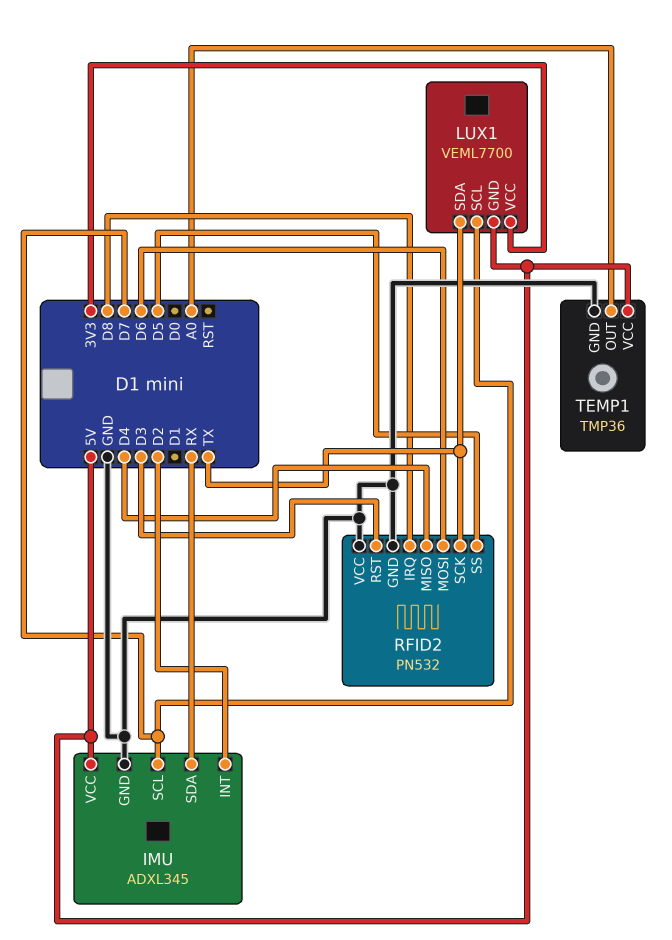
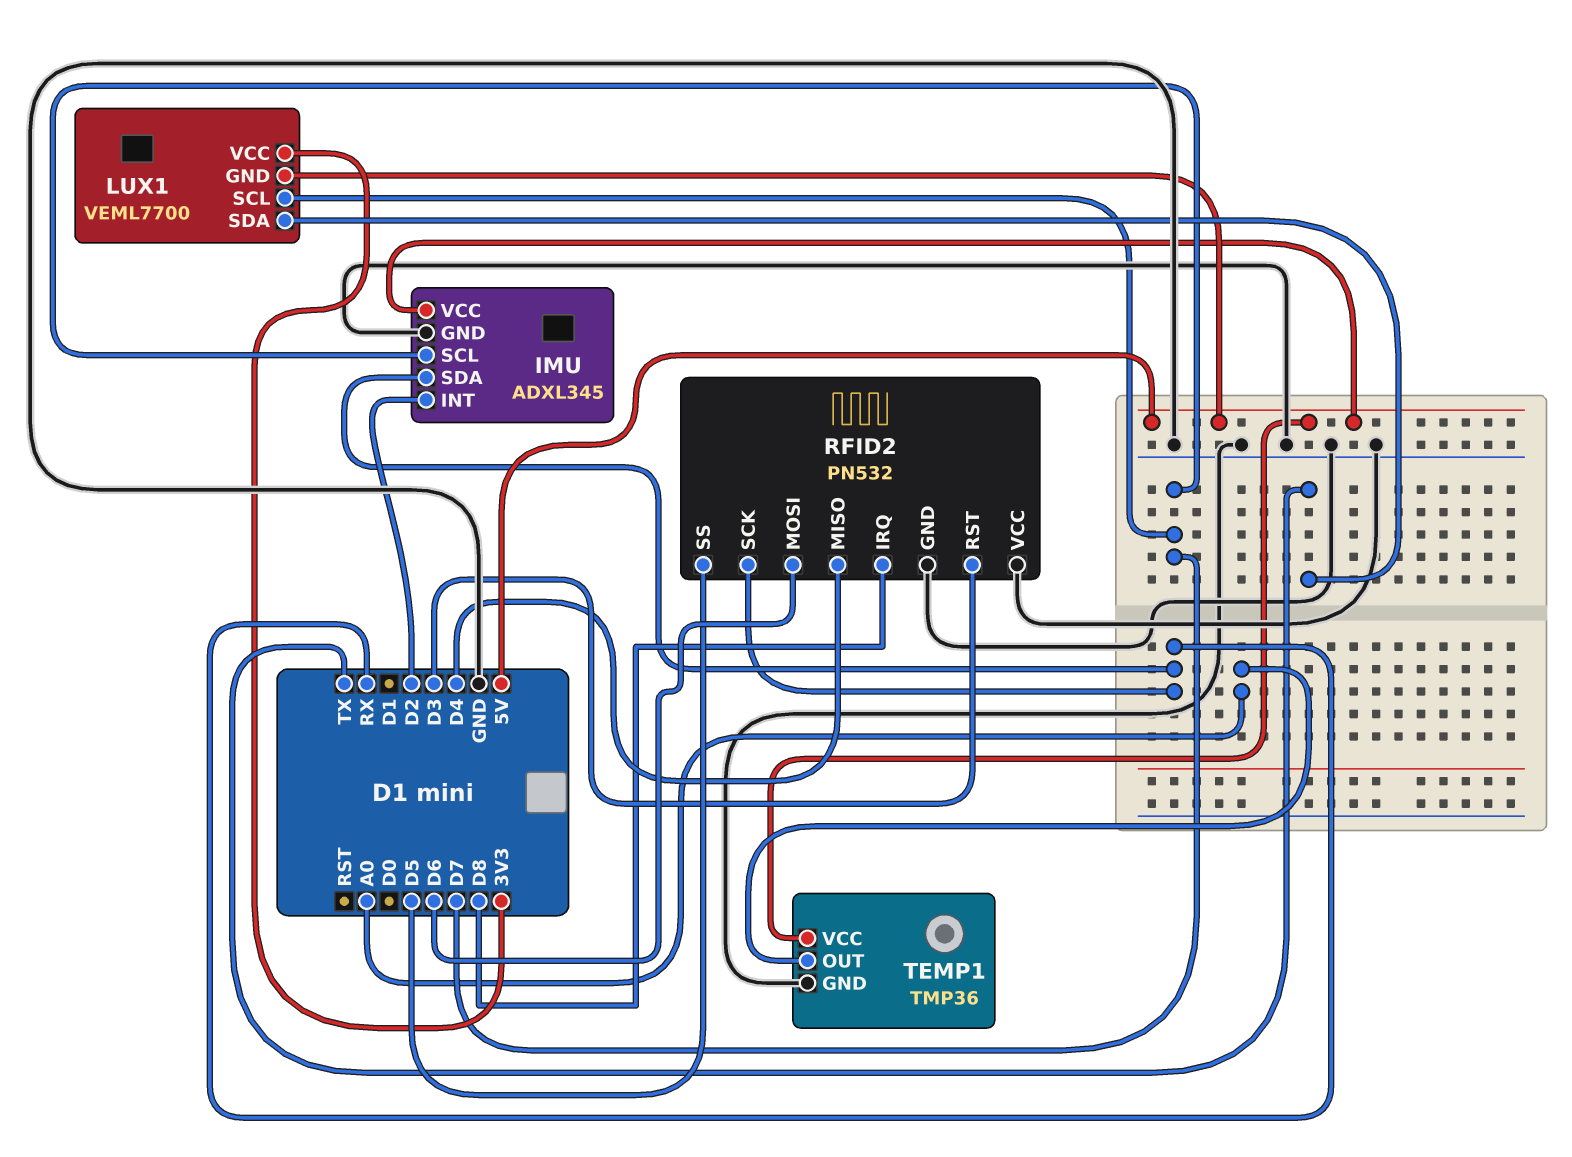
RFID2 pin SCK: TX -> RX

